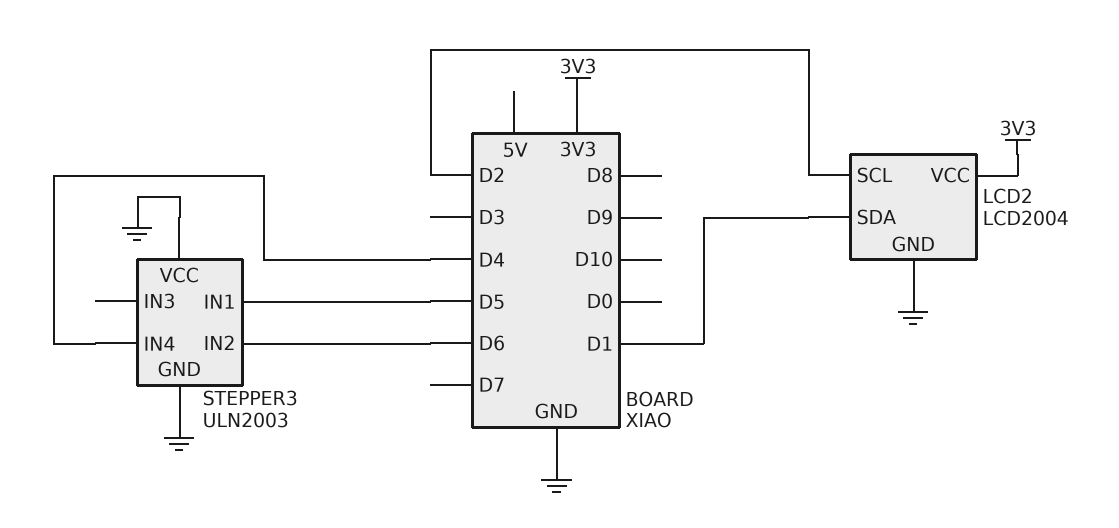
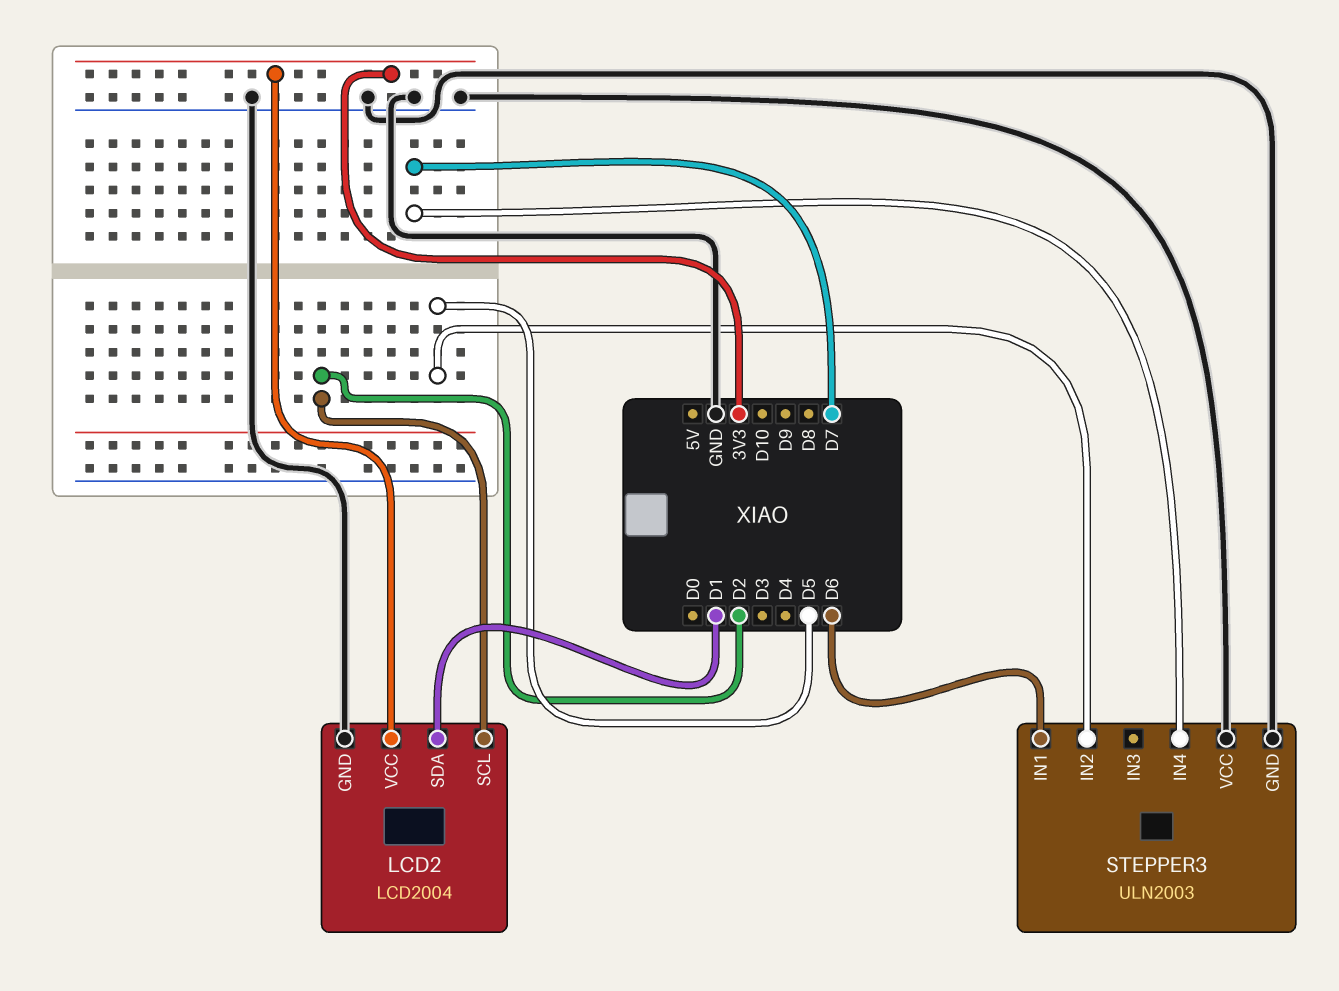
STEPPER3 pin IN1: D5 -> D6
STEPPER3 pin IN2: D6 -> D5
STEPPER3 pin IN4: D4 -> D7

